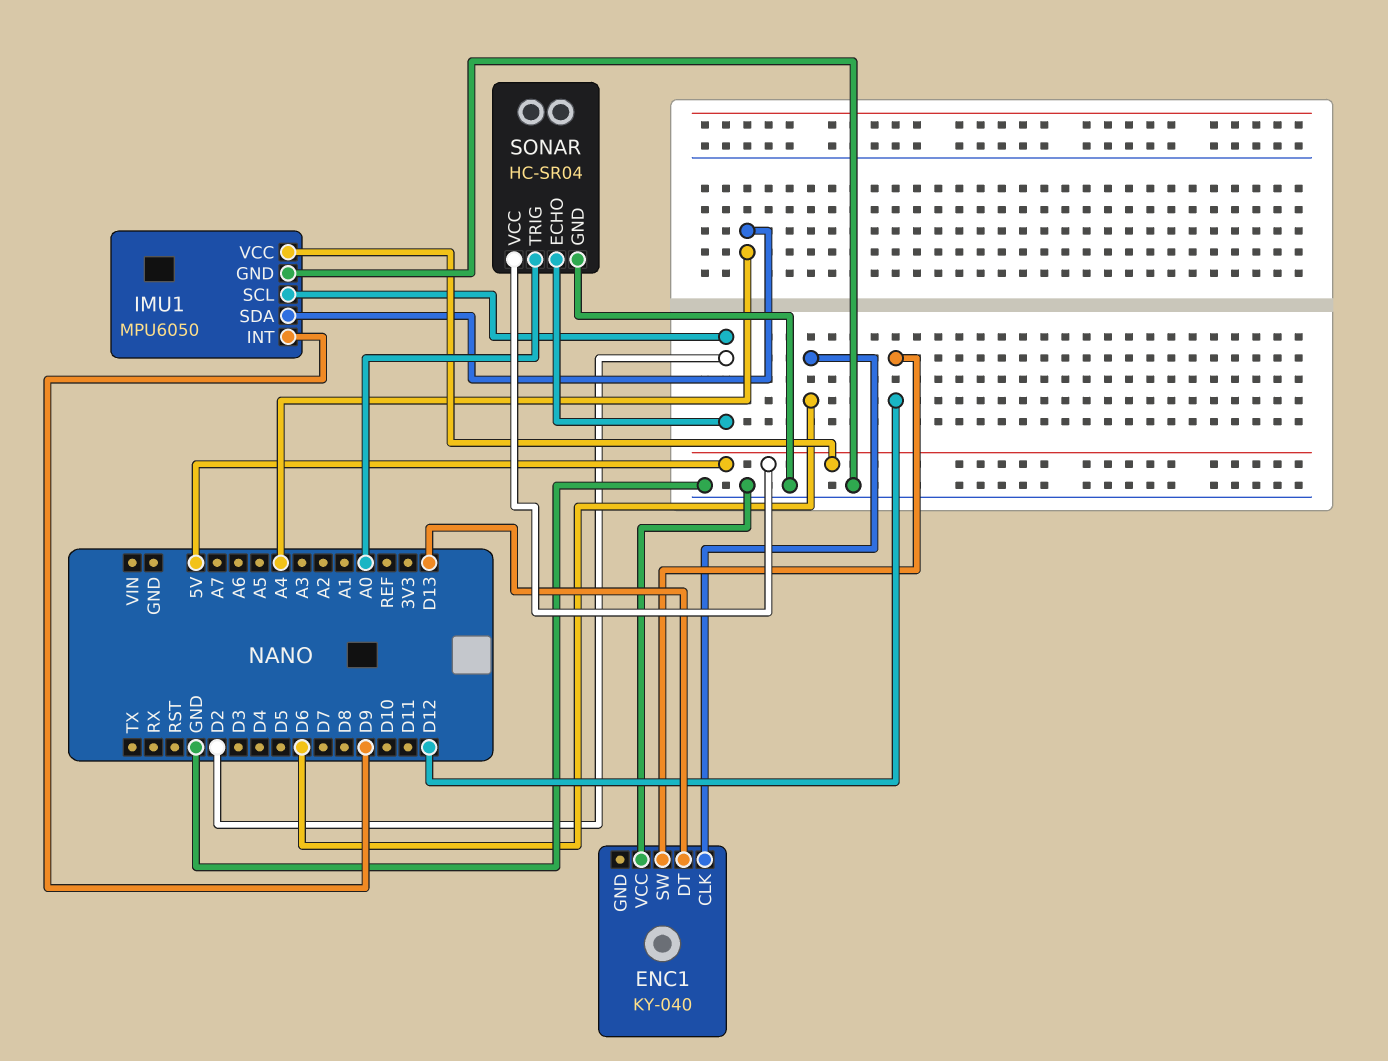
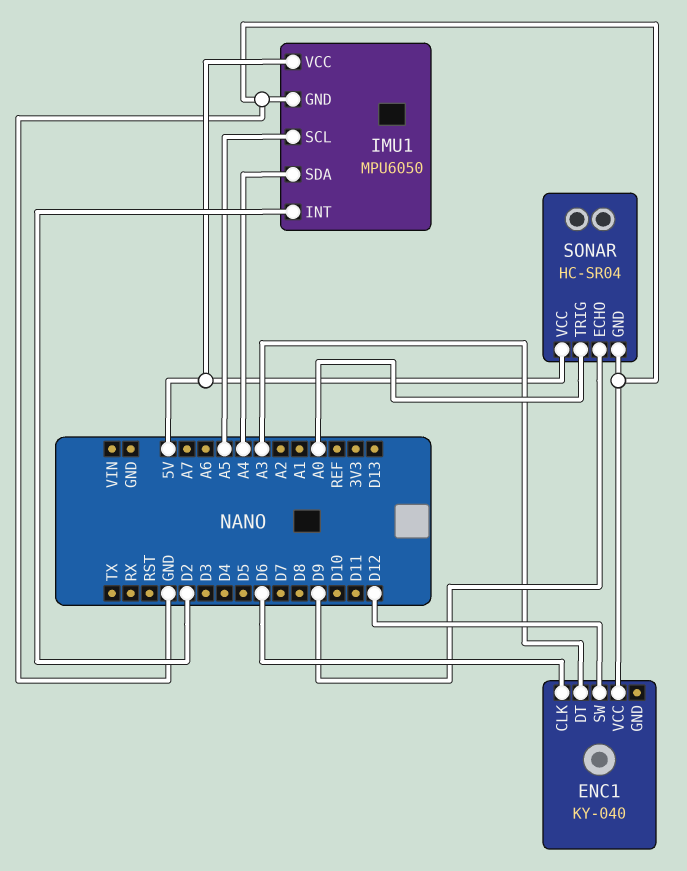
ENC1 pin DT: D13 -> A3
IMU1 pin INT: D9 -> D2
IMU1 pin SCL: D2 -> A5
SONAR pin ECHO: D2 -> D9

